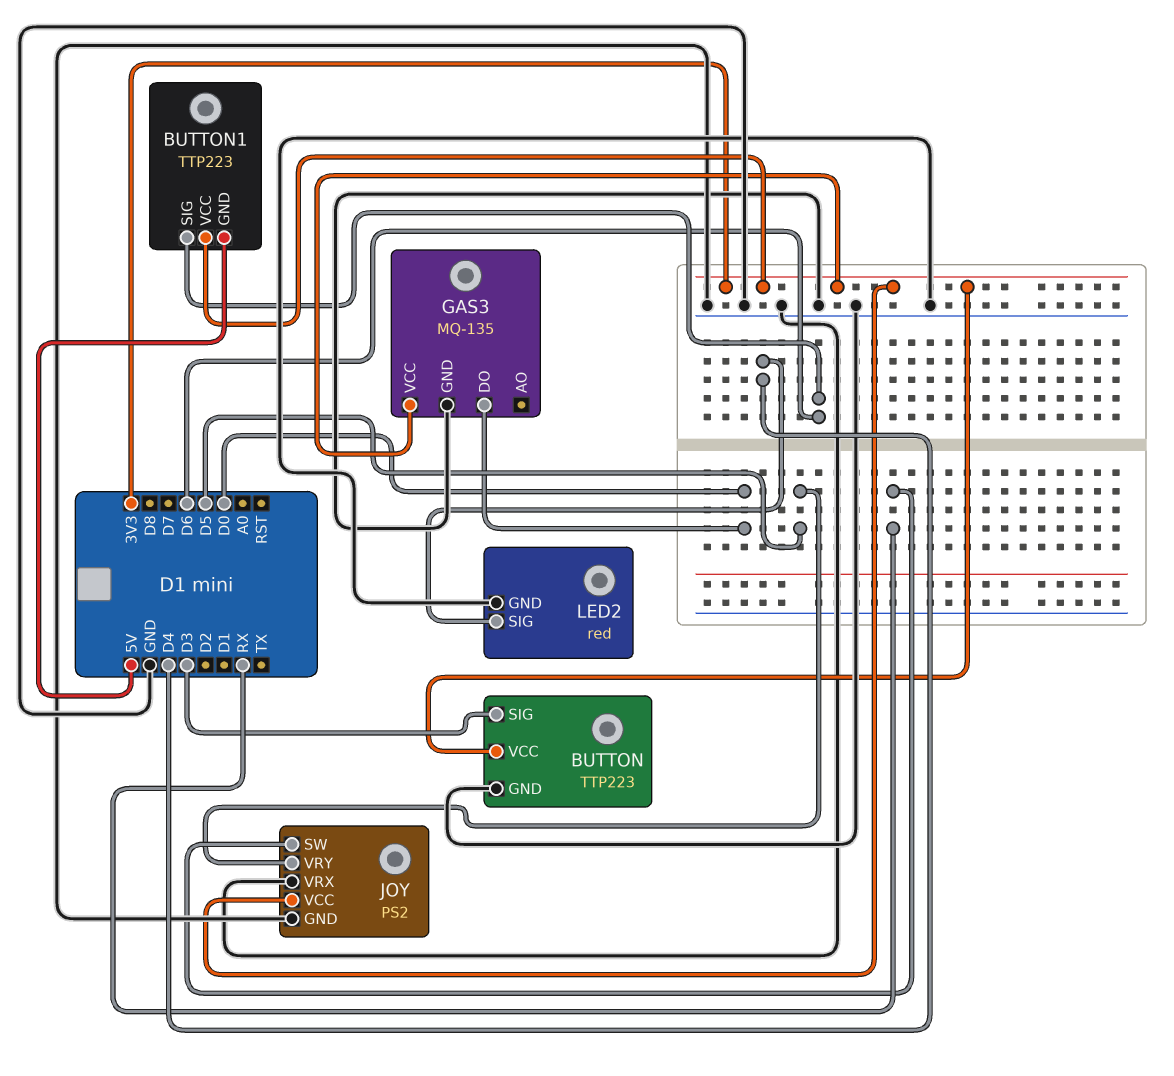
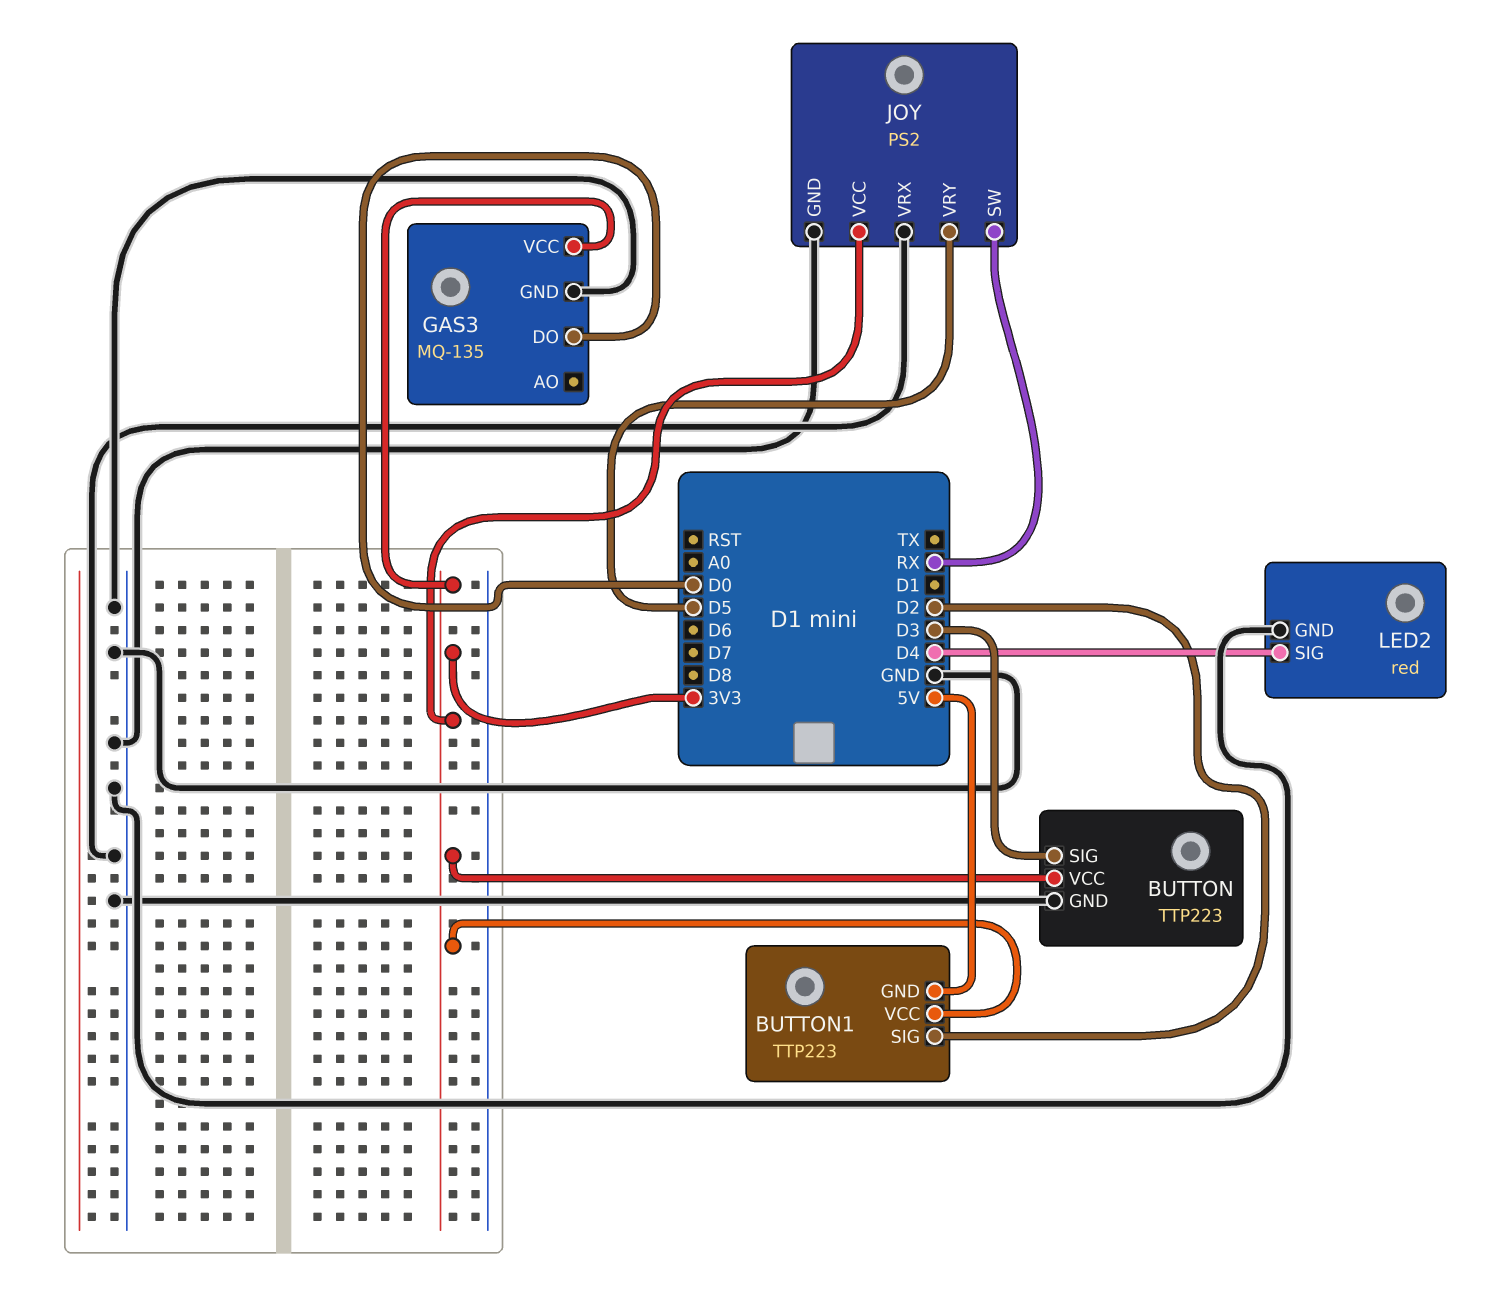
BUTTON1 pin SIG: D6 -> D2

